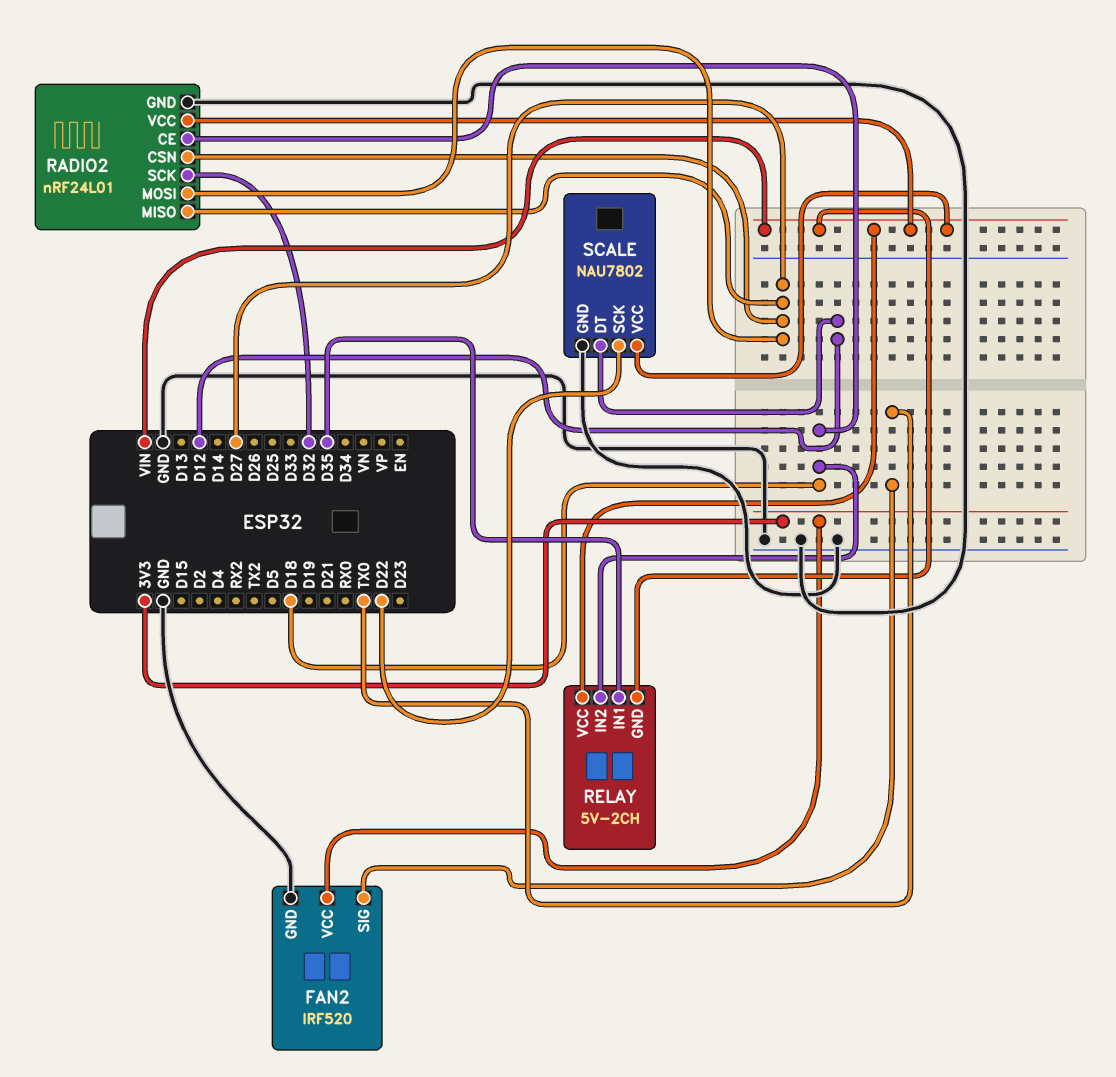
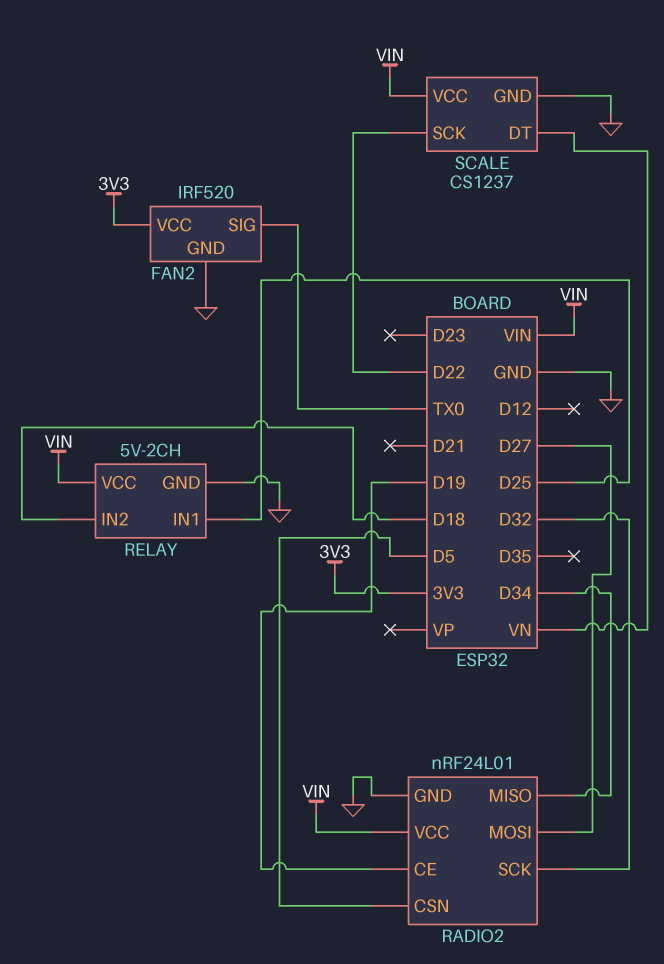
RADIO2 pin CE: D18 -> D19
RADIO2 pin CSN: D27 -> D5
RADIO2 pin MISO: D27 -> D34
RELAY pin GND: VIN -> GND
RELAY pin IN1: D35 -> D25
SCALE: NAU7802 -> CS1237
SCALE pin DT: D12 -> VN

